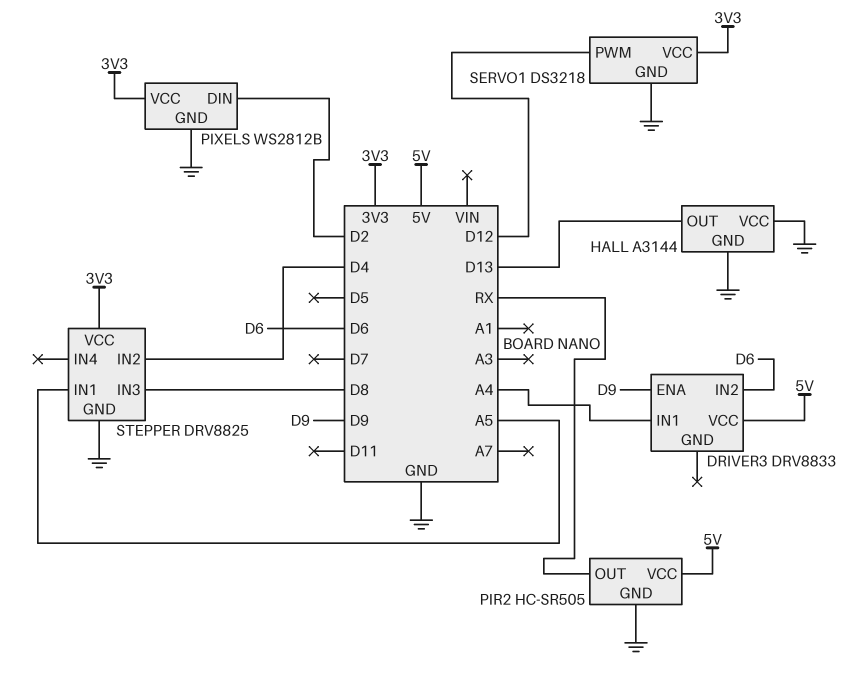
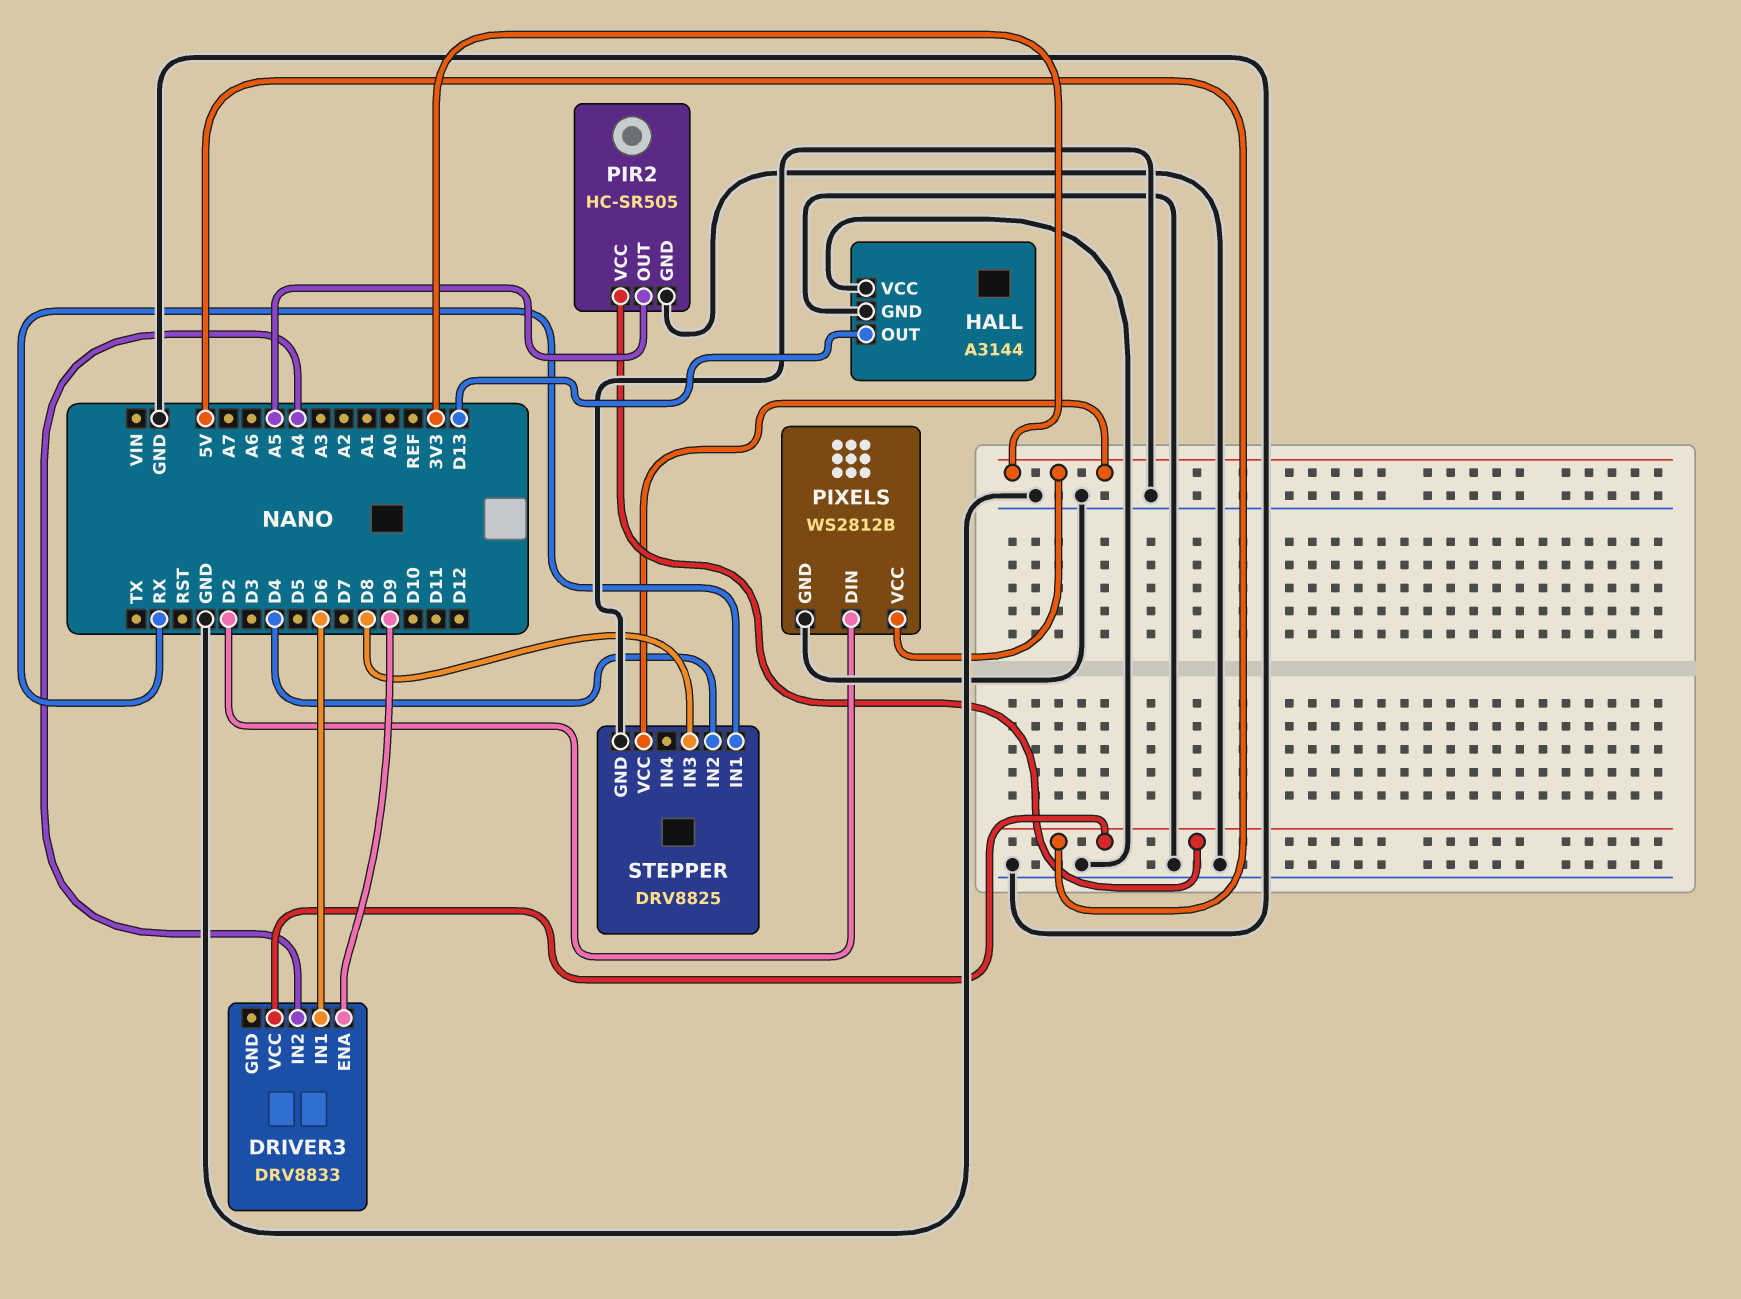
DRIVER3 pin IN1: A4 -> D6
DRIVER3 pin IN2: D6 -> A4
PIR2 pin OUT: RX -> A5
SERVO1: DS3218 -> none
SERVO1 pin GND: GND -> none
SERVO1 pin PWM: D12 -> none
SERVO1 pin VCC: 3V3 -> none
STEPPER pin IN1: A5 -> RX

